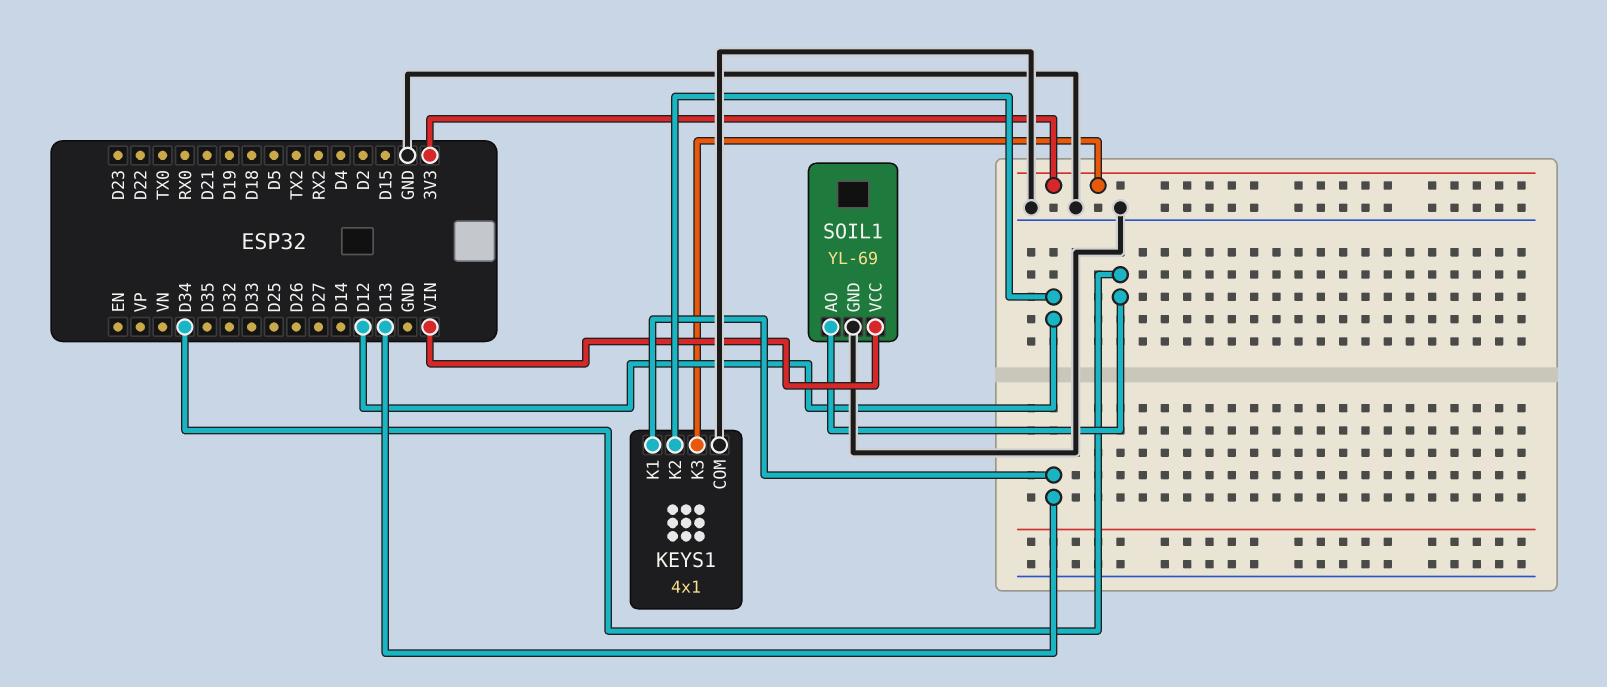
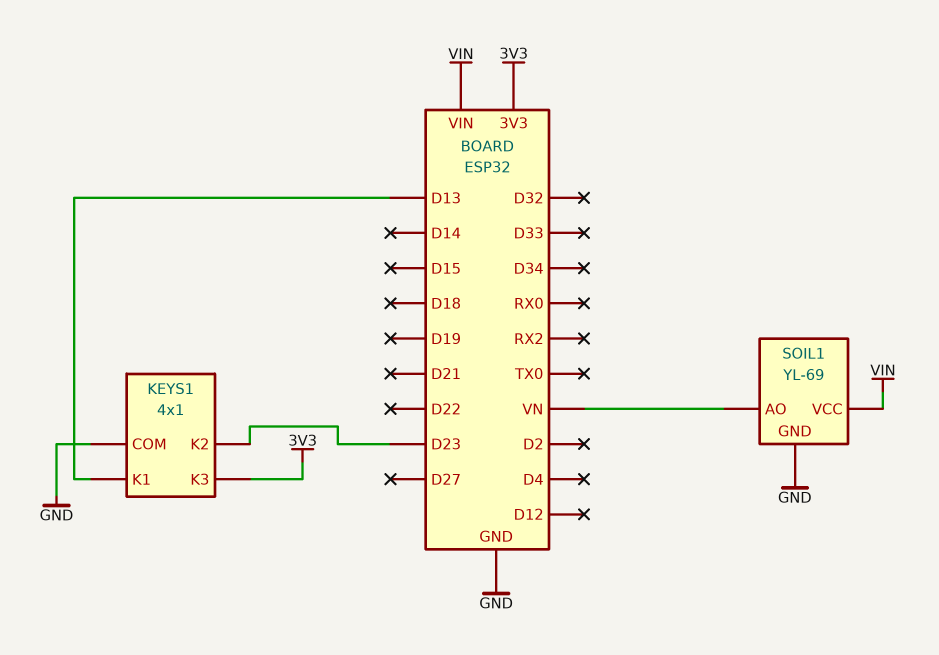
KEYS1 pin K2: D12 -> D23
SOIL1 pin AO: D34 -> VN

